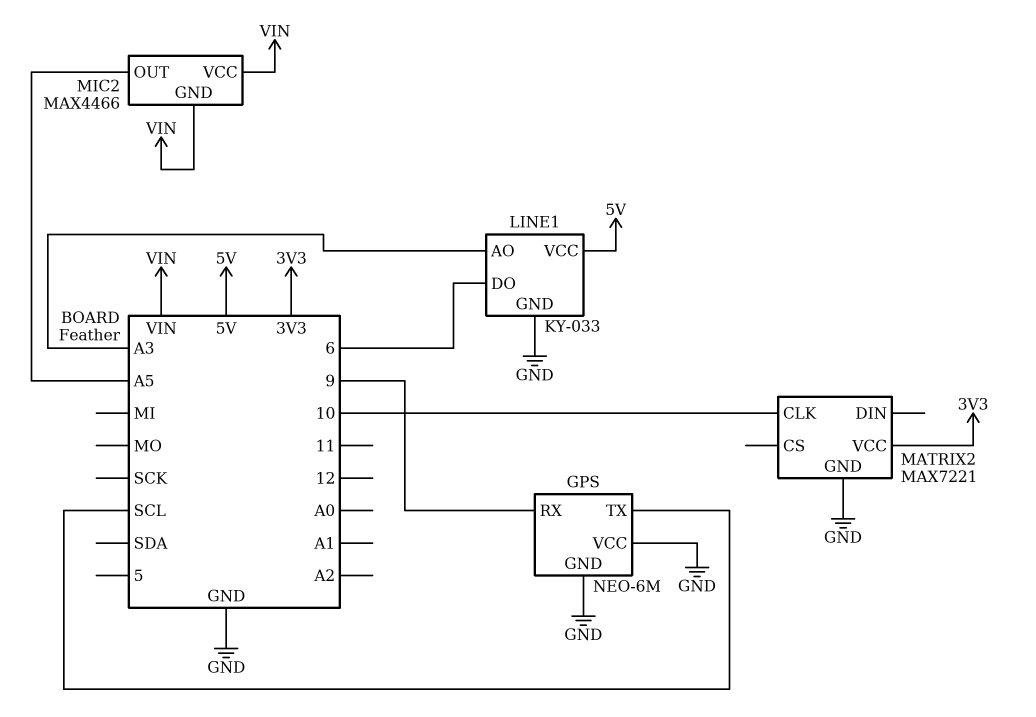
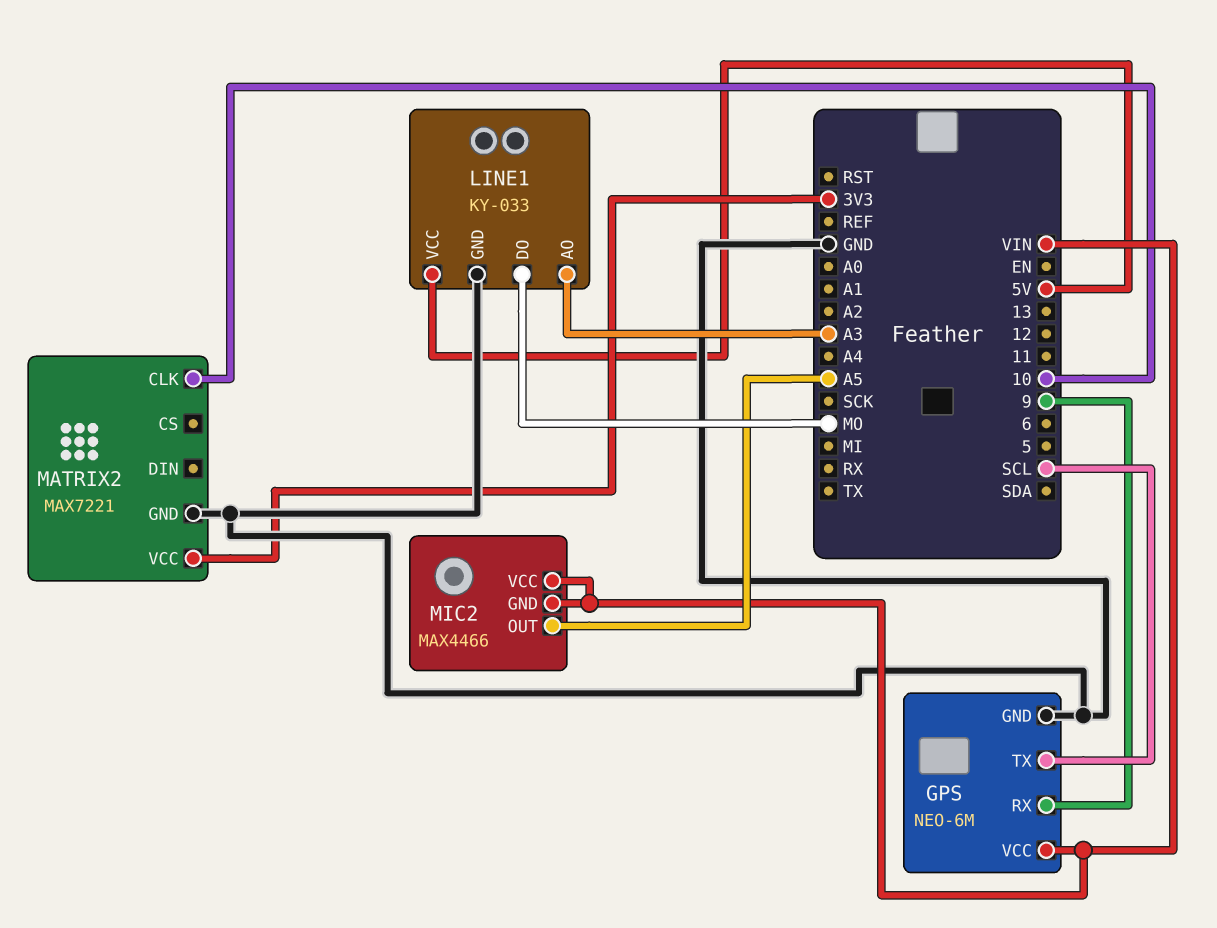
GPS pin VCC: GND -> VIN
LINE1 pin DO: 6 -> MO

